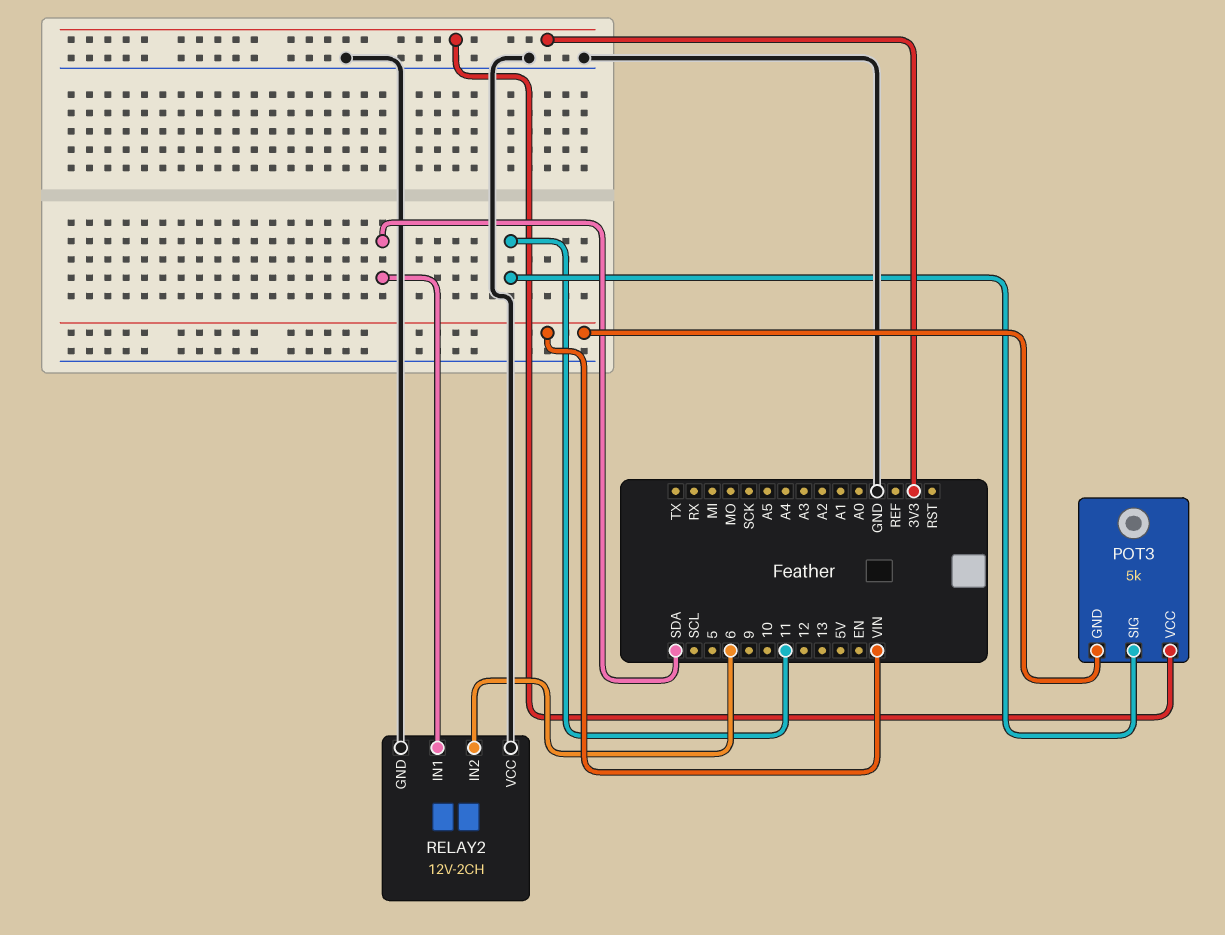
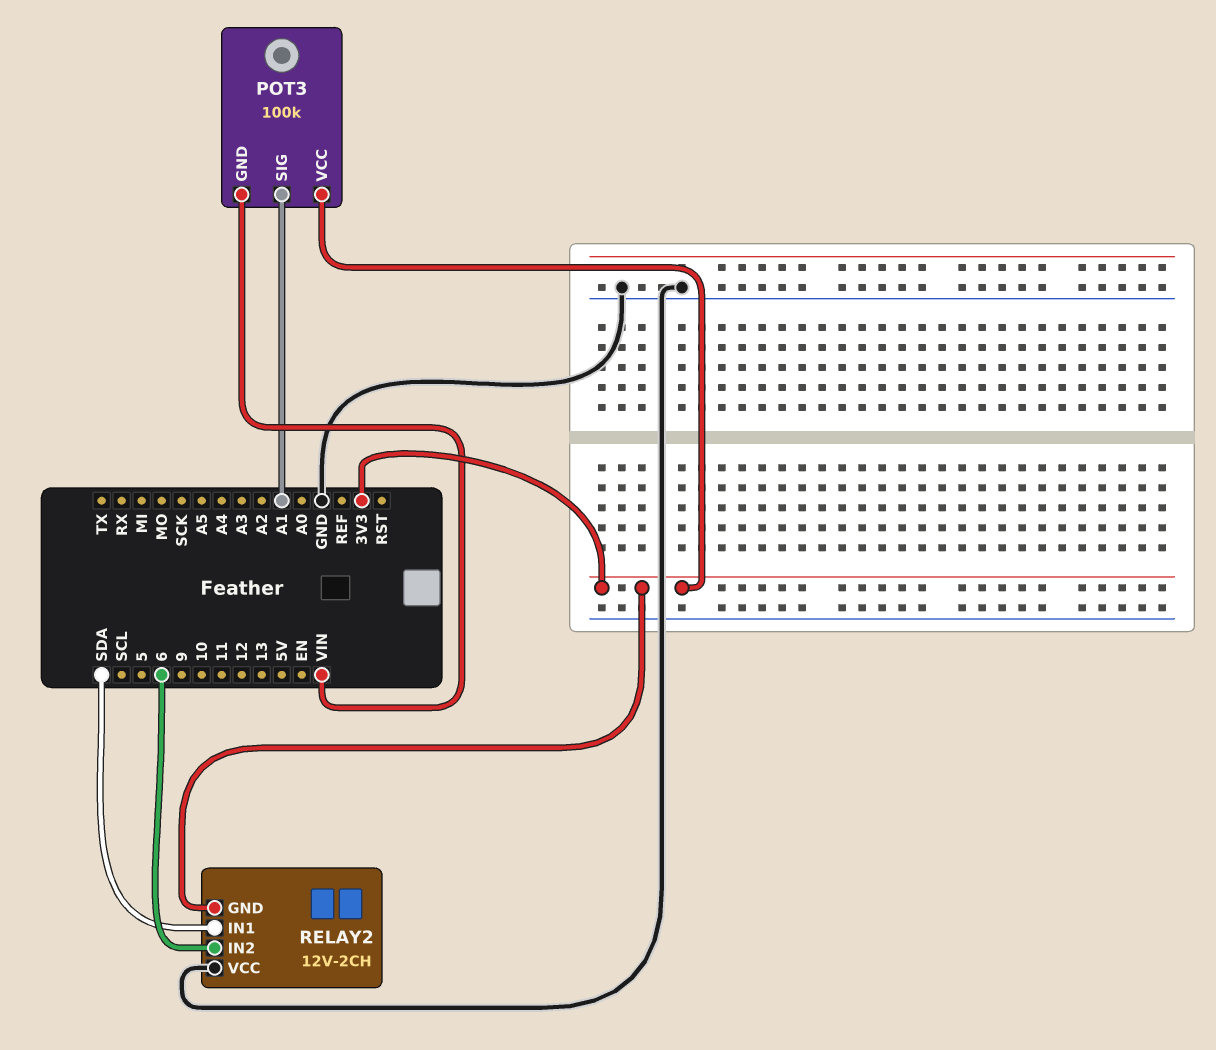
POT3: 5k -> 100k
POT3 pin SIG: 11 -> A1
RELAY2 pin GND: GND -> 3V3

